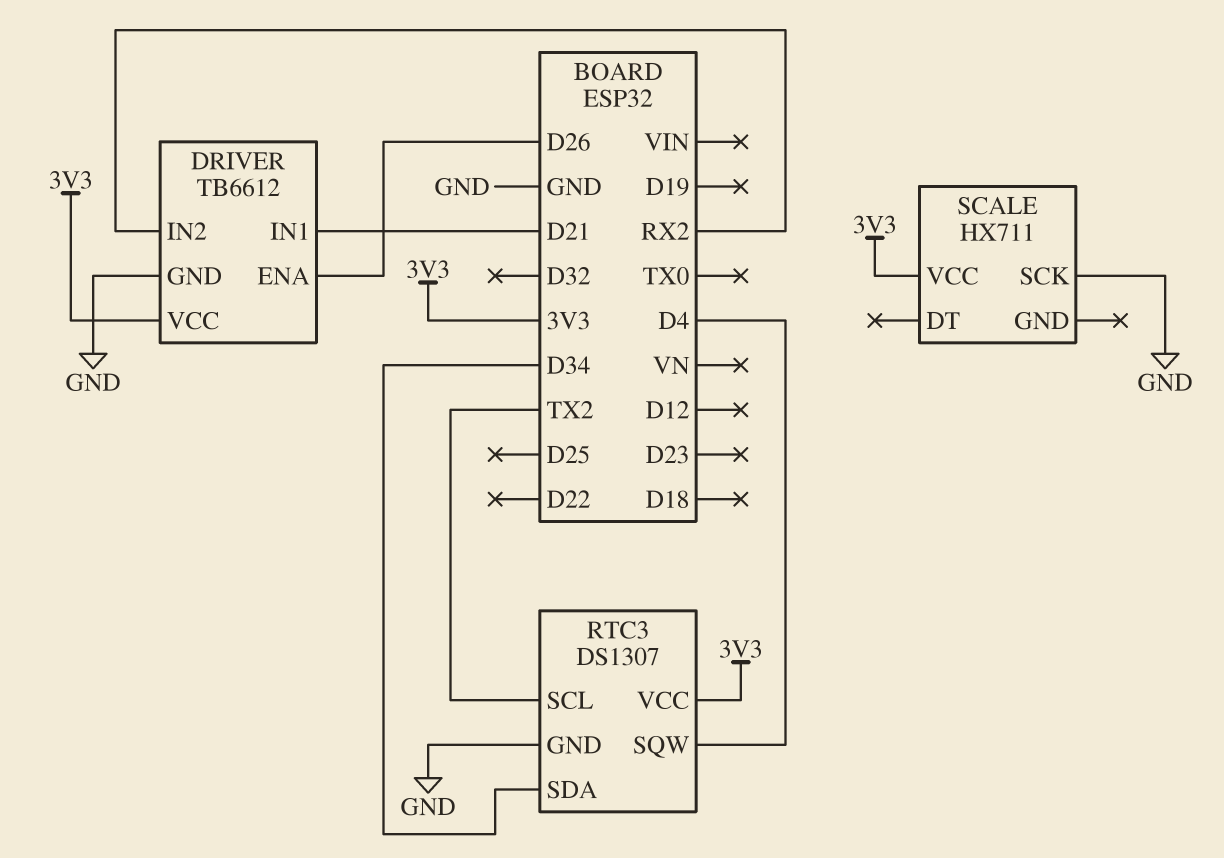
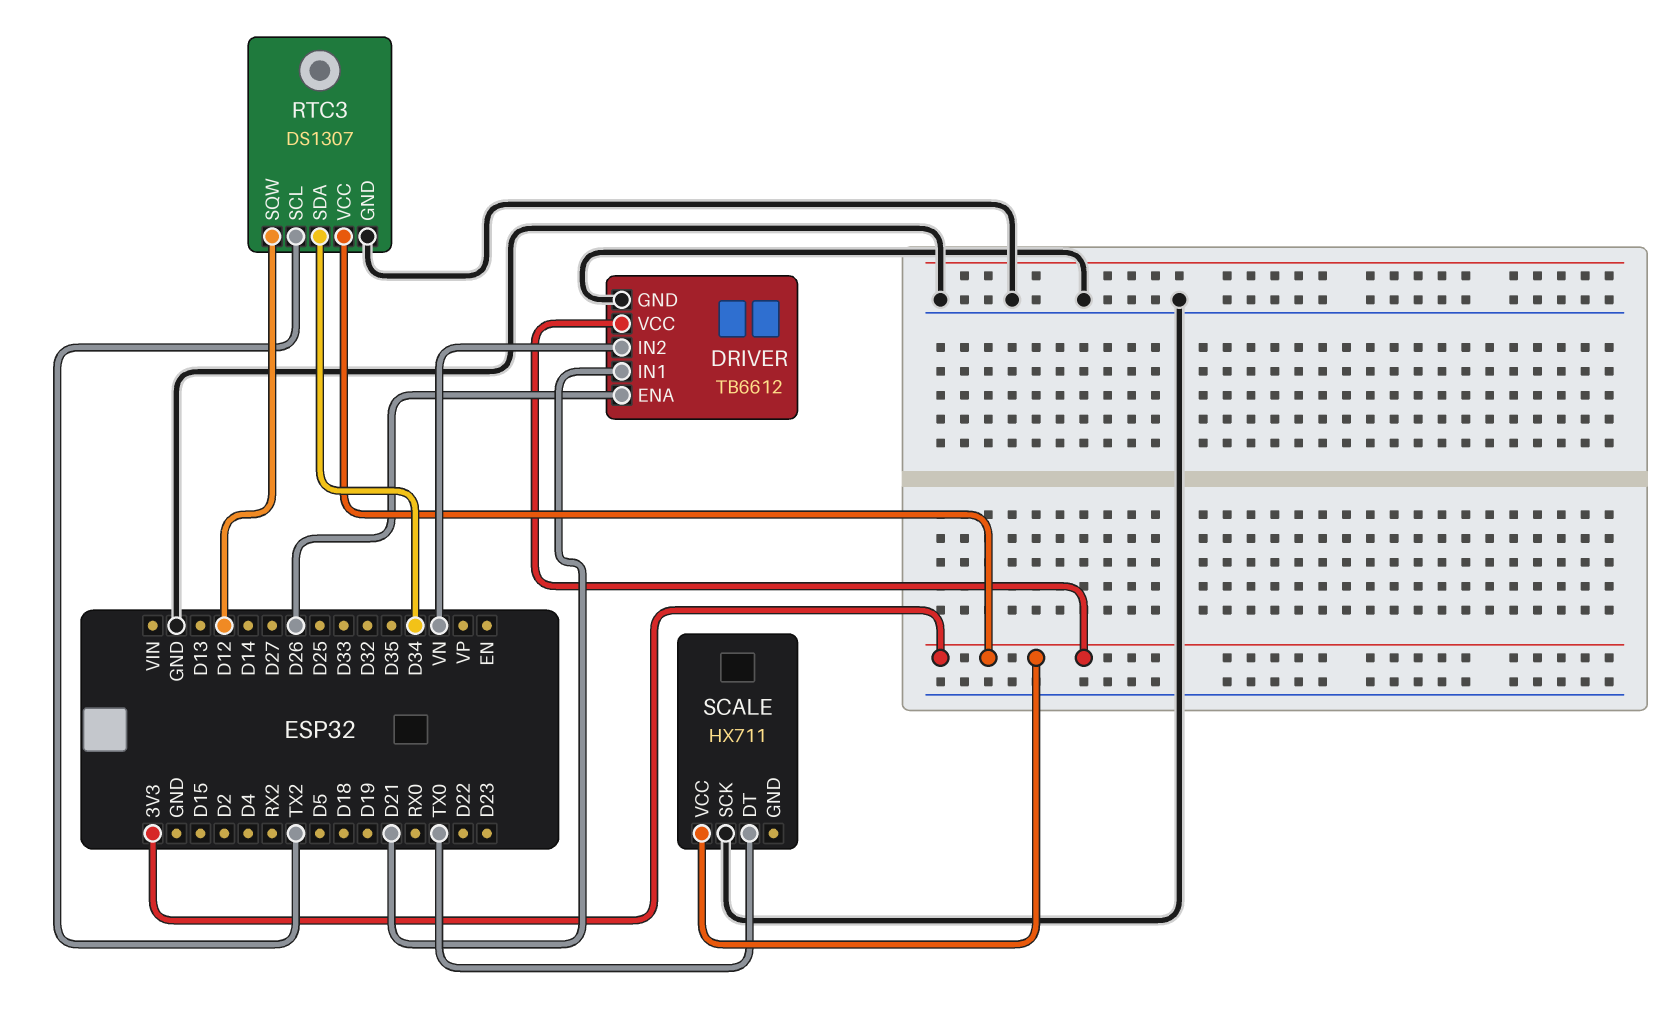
DRIVER pin IN2: RX2 -> VN
RTC3 pin SQW: D4 -> D12
SCALE pin DT: none -> TX0

